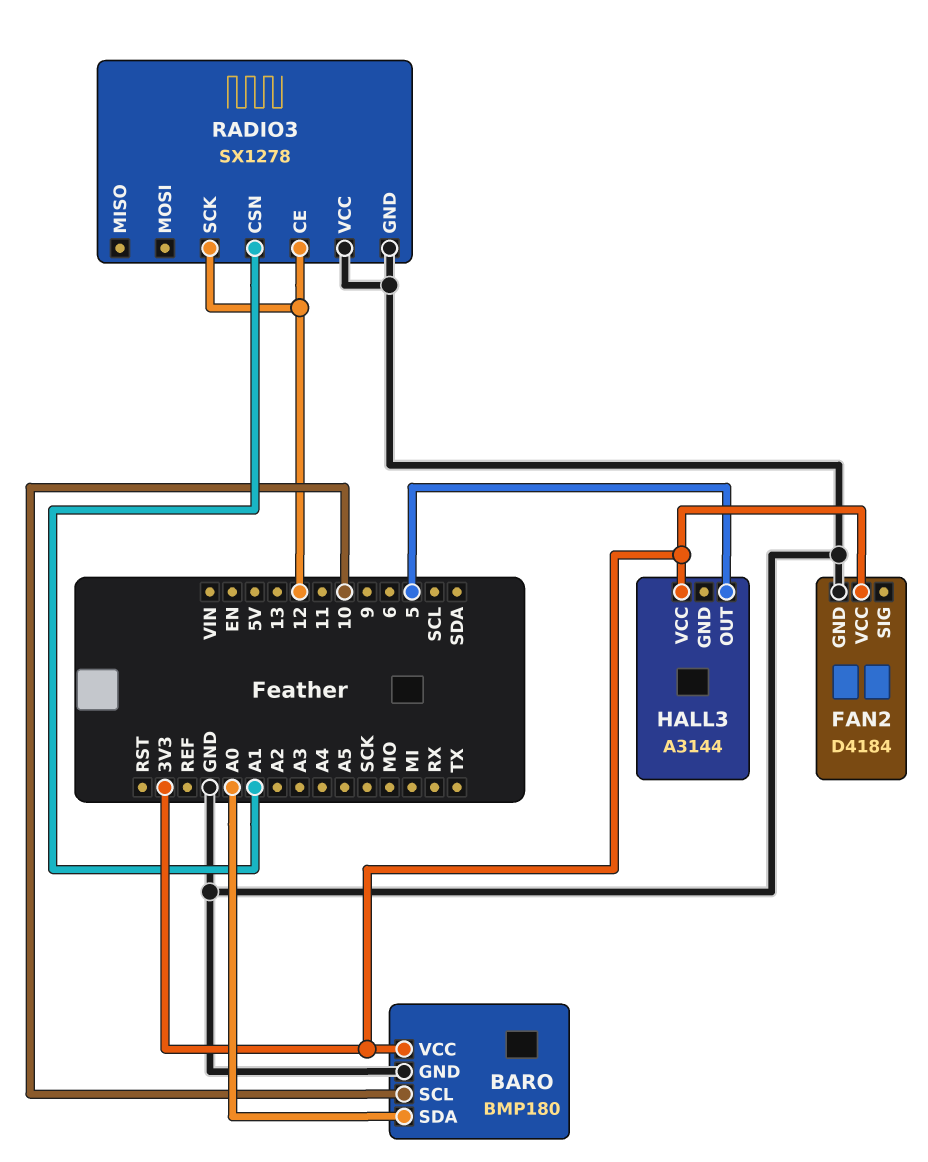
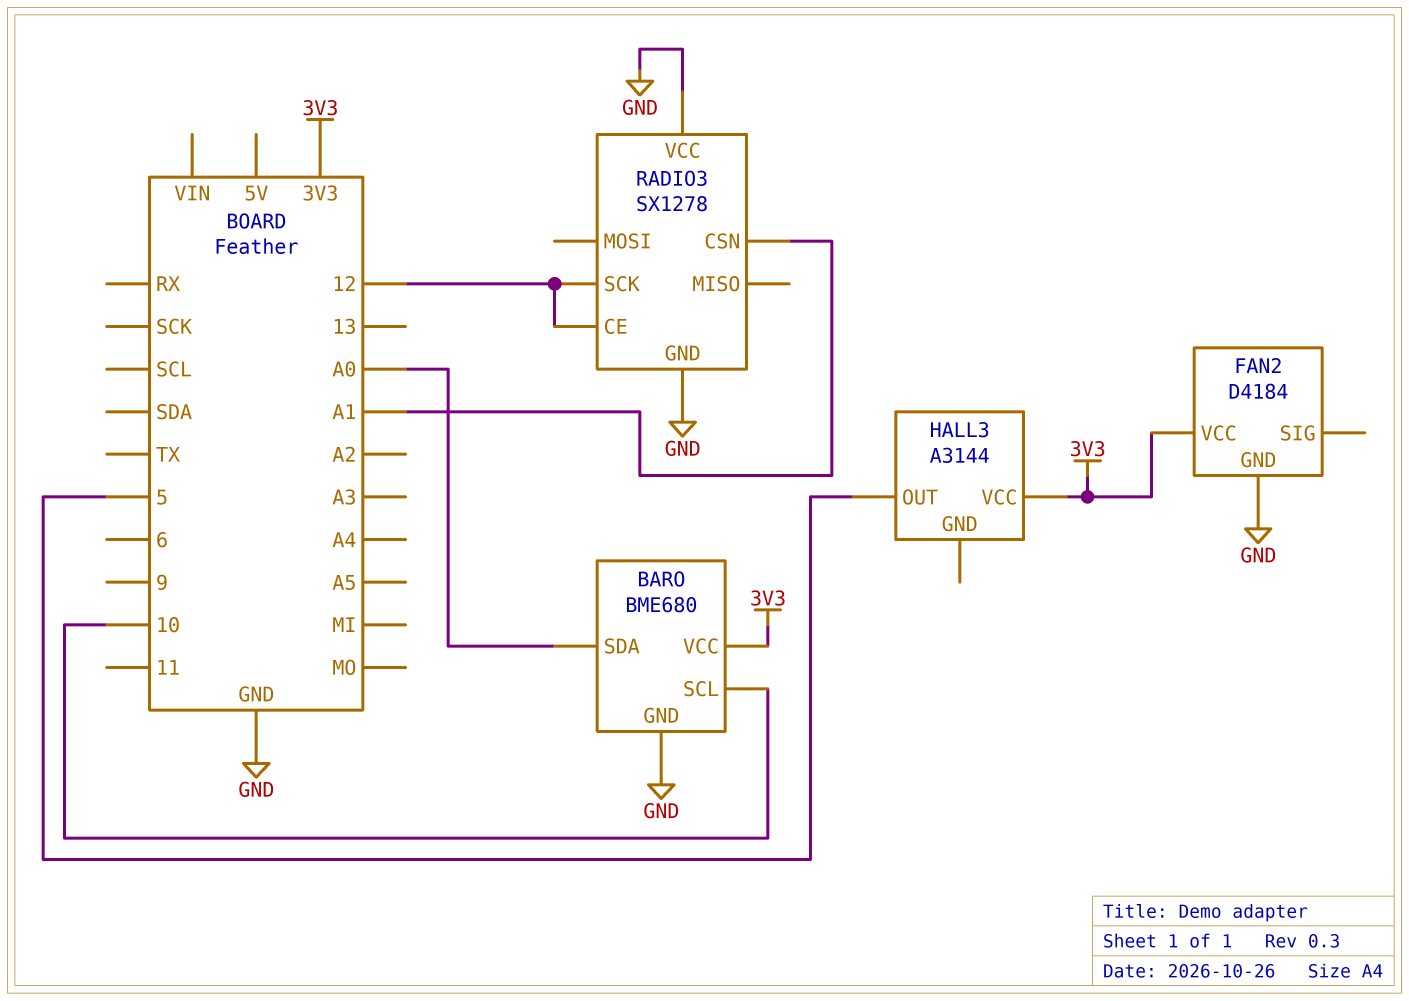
BARO: BMP180 -> BME680

